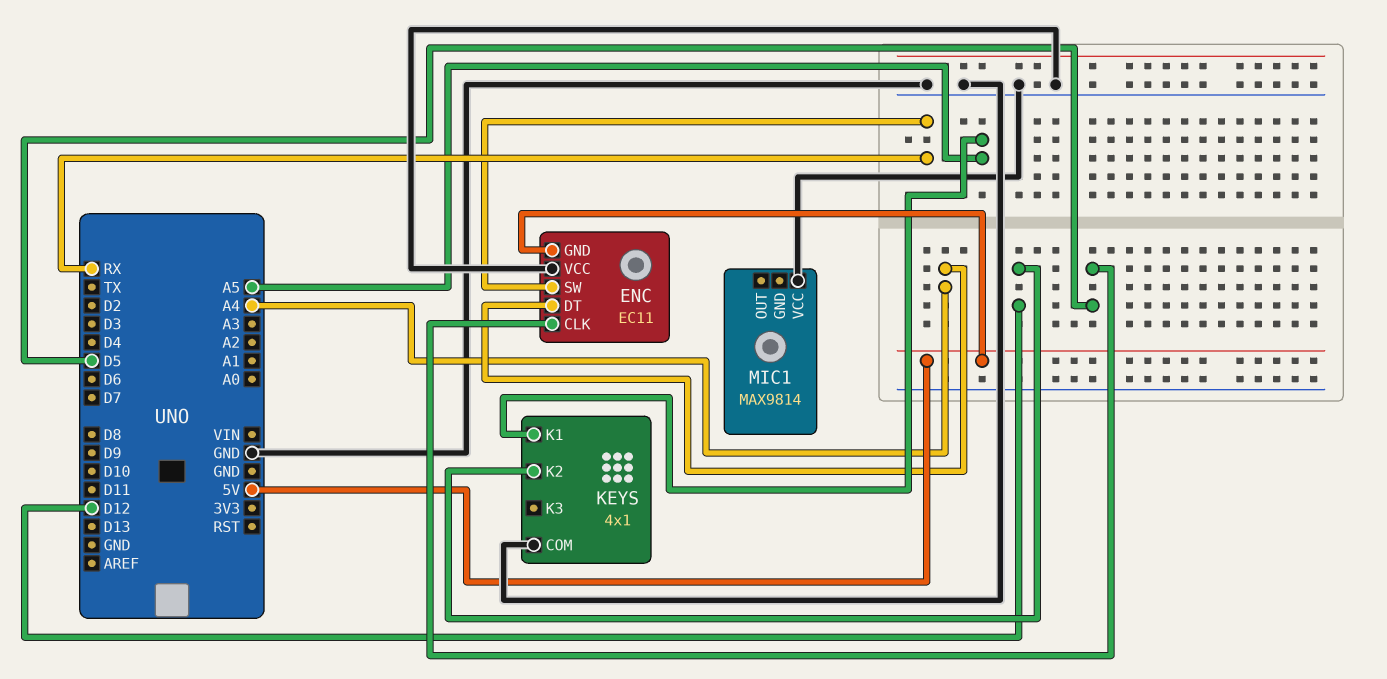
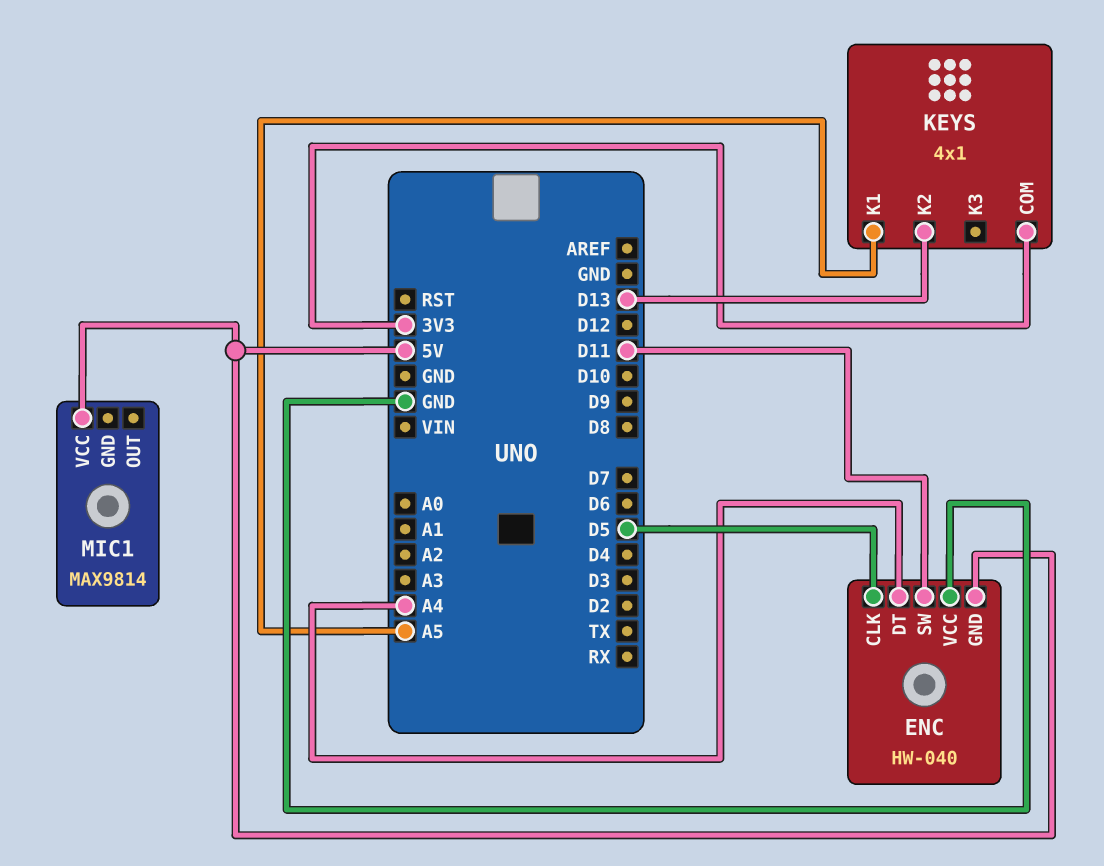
ENC: EC11 -> HW-040
ENC pin SW: RX -> D11
KEYS pin COM: GND -> 3V3
KEYS pin K2: D12 -> D13
MIC1 pin VCC: GND -> 5V

